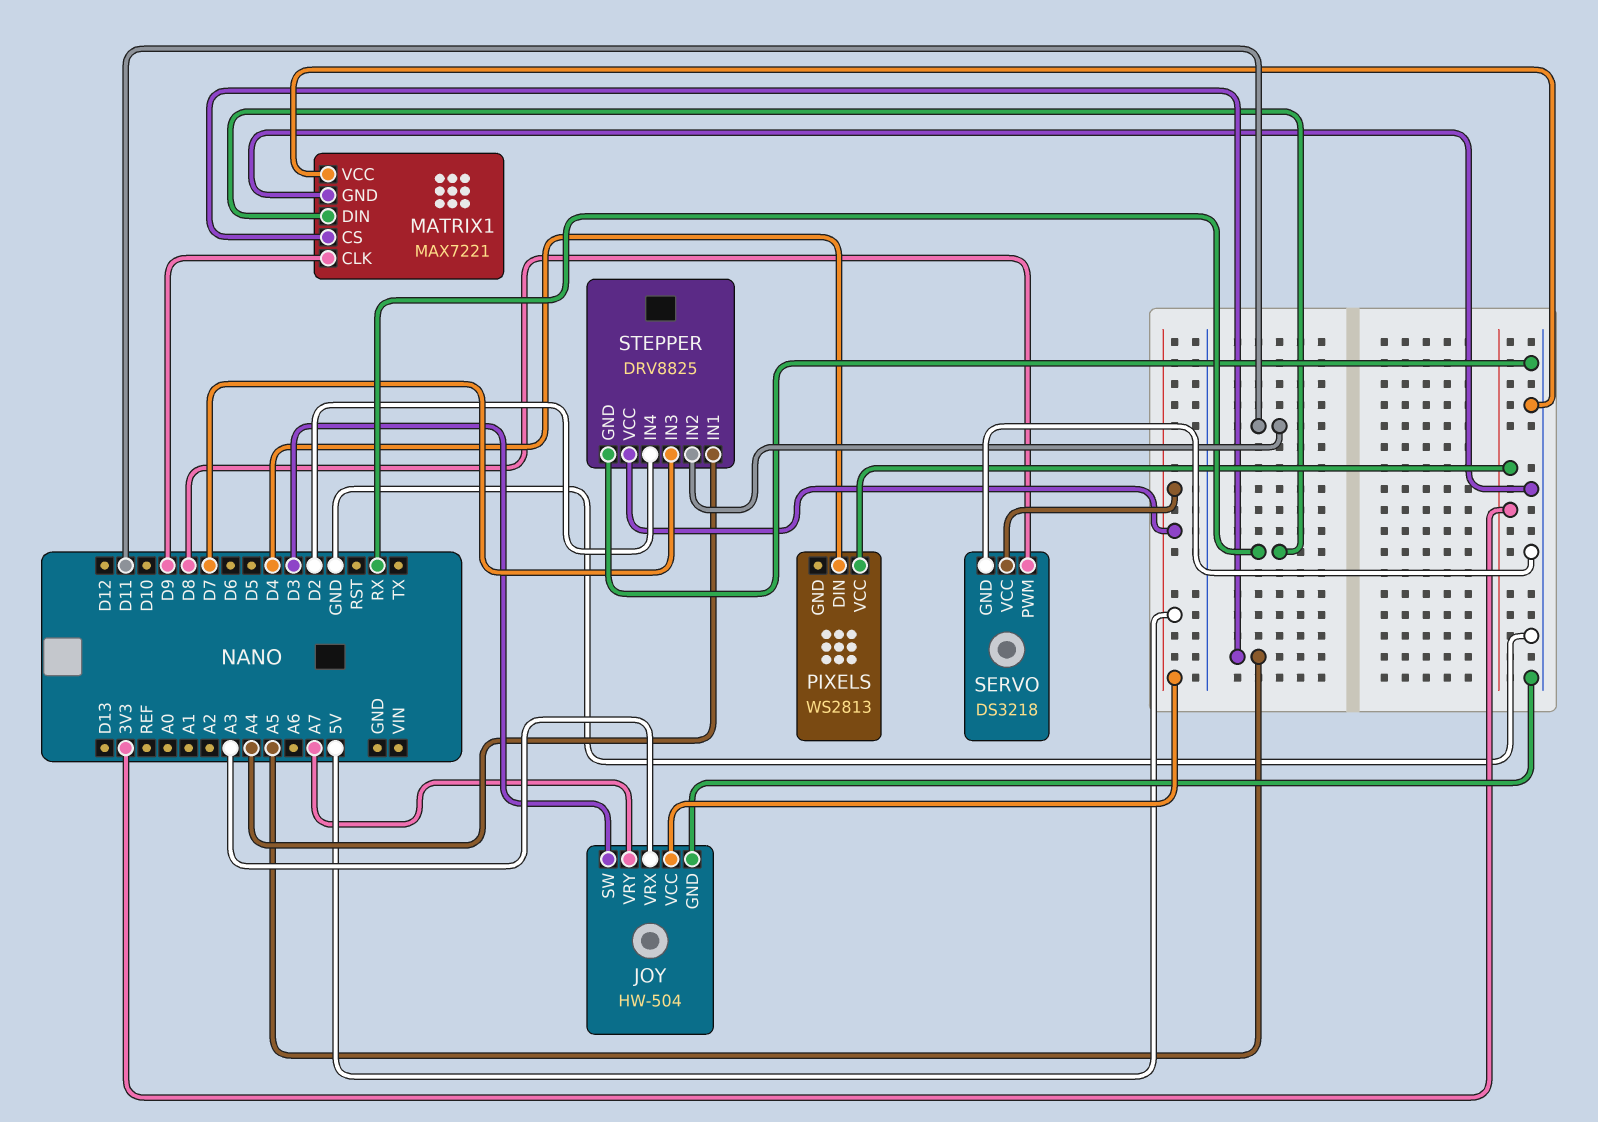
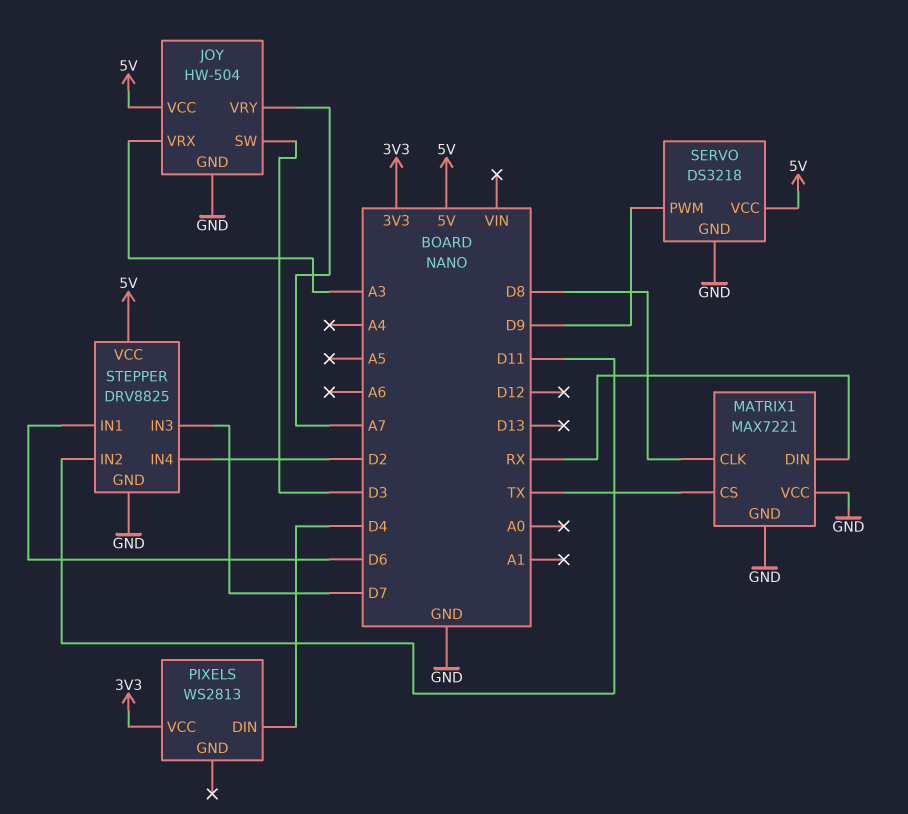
MATRIX1 pin CLK: D9 -> D8
MATRIX1 pin CS: A5 -> TX
SERVO pin PWM: D8 -> D9
STEPPER pin IN1: A4 -> D6

